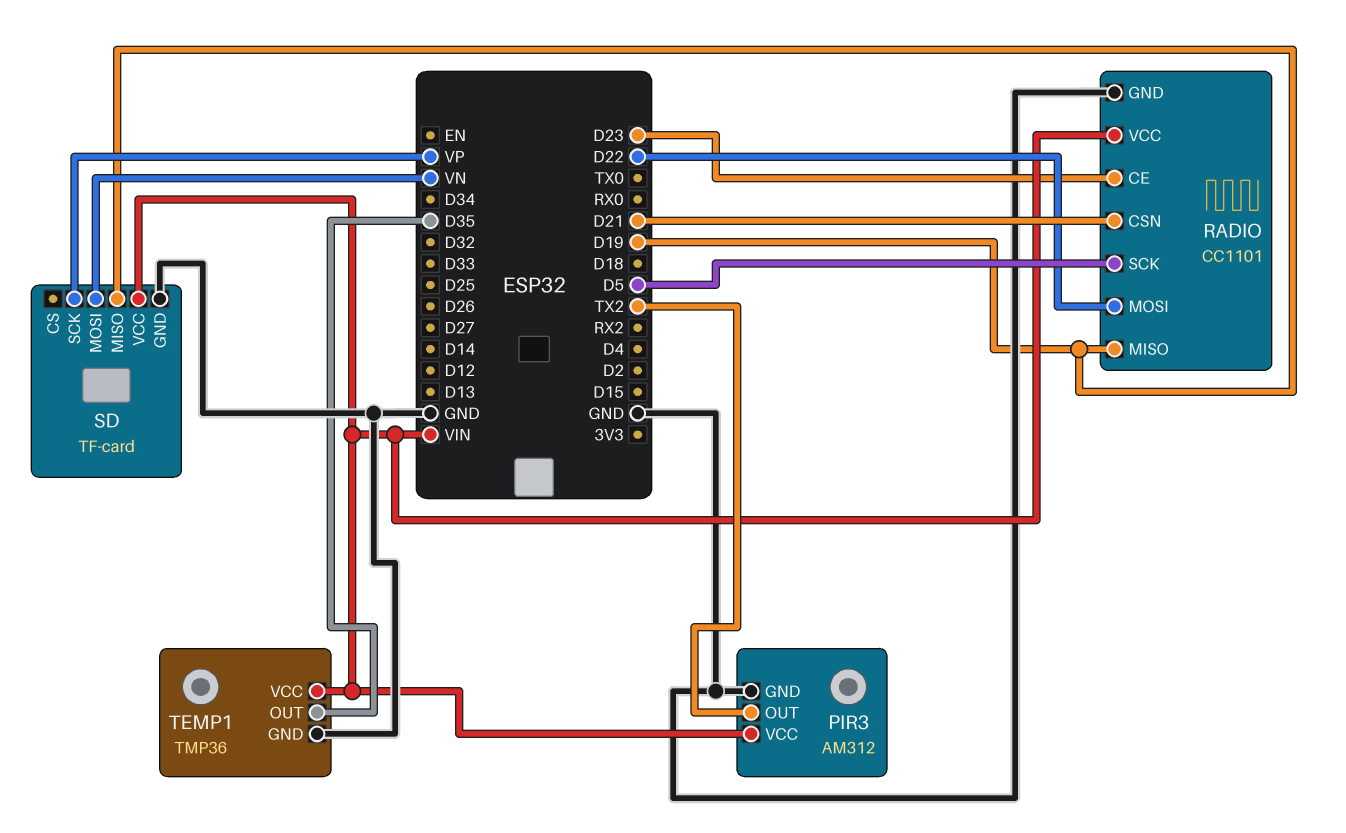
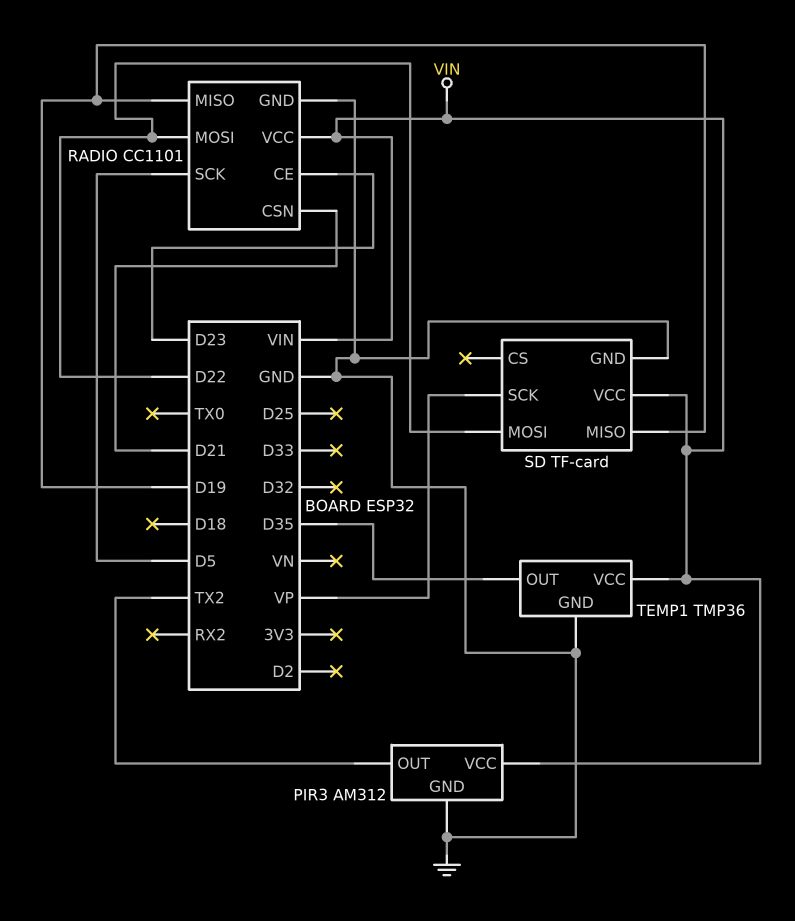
SD pin MOSI: VN -> D22

